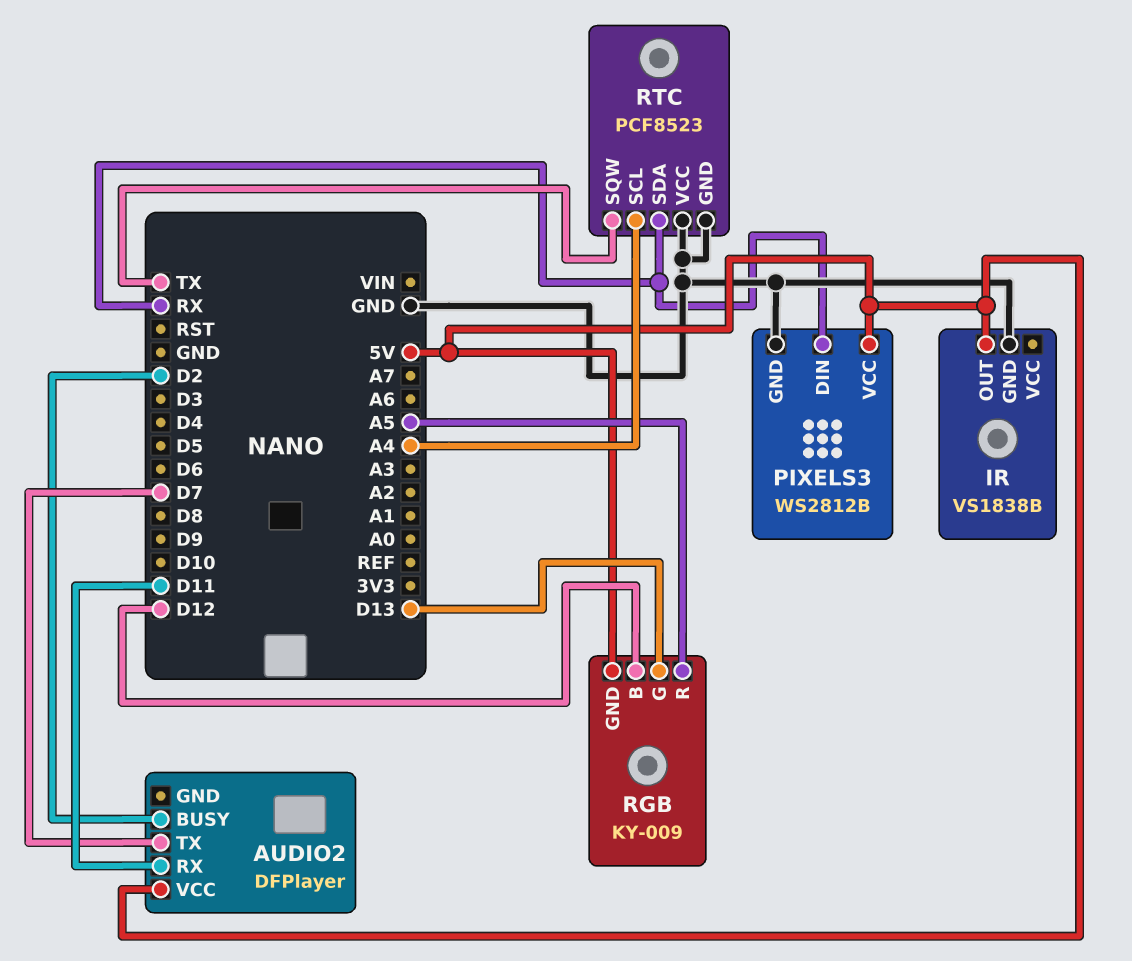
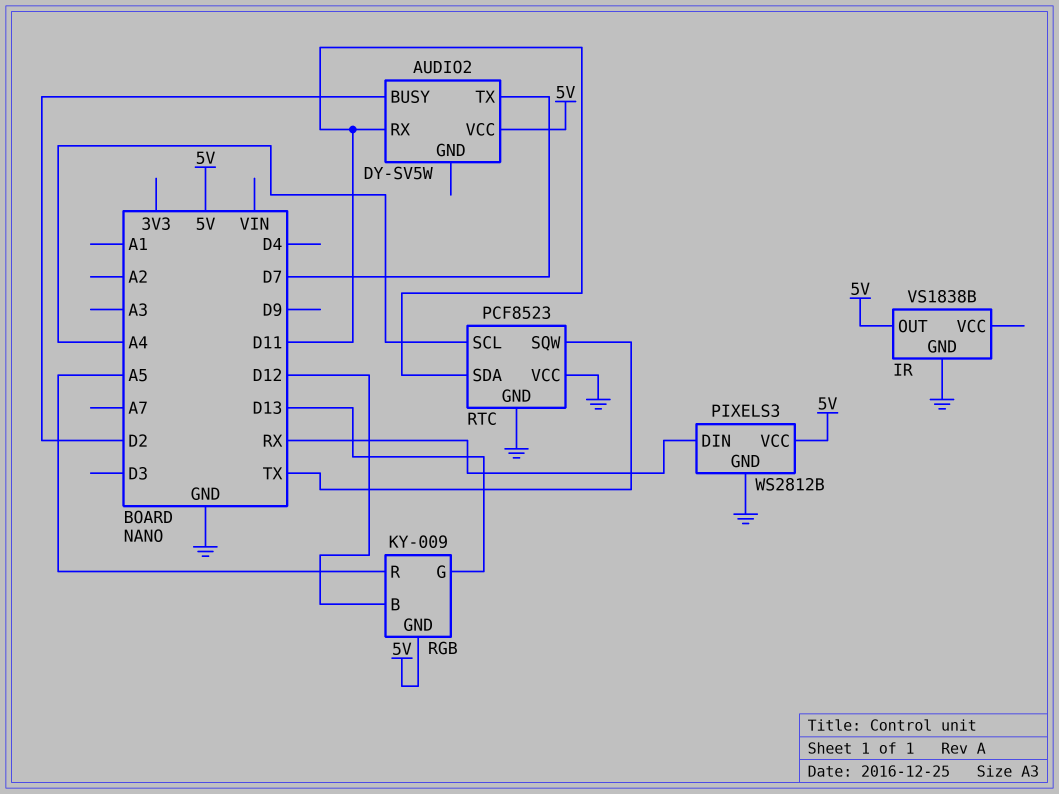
AUDIO2: DFPlayer -> DY-SV5W
RTC pin SDA: RX -> D11

